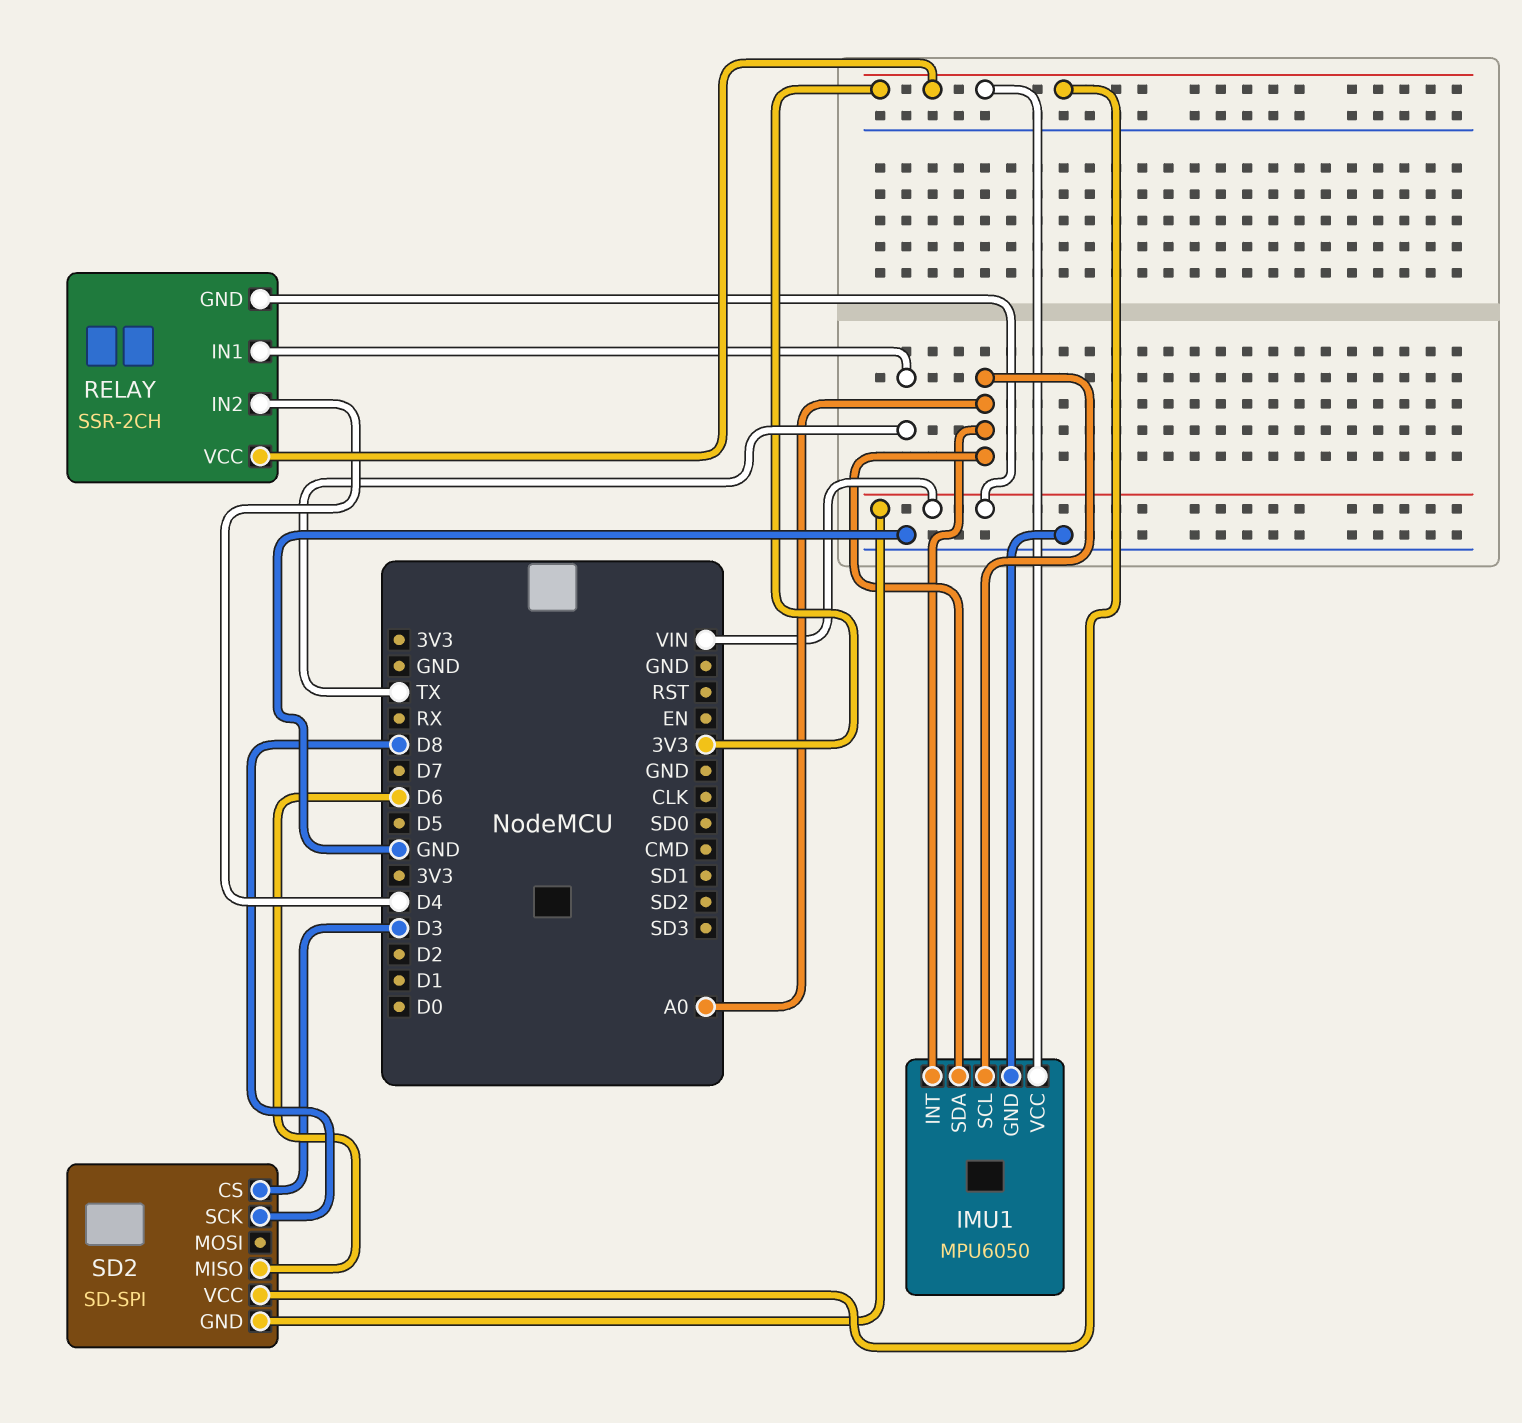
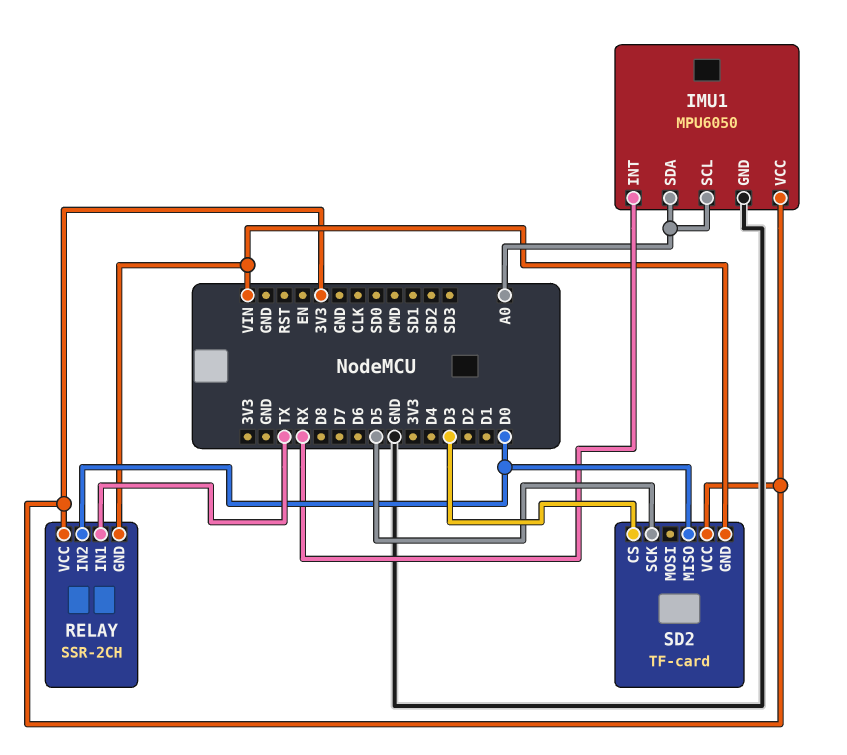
IMU1 pin INT: A0 -> RX
RELAY pin IN2: D4 -> D0
SD2: SD-SPI -> TF-card
SD2 pin MISO: D6 -> D0
SD2 pin SCK: D8 -> D5

